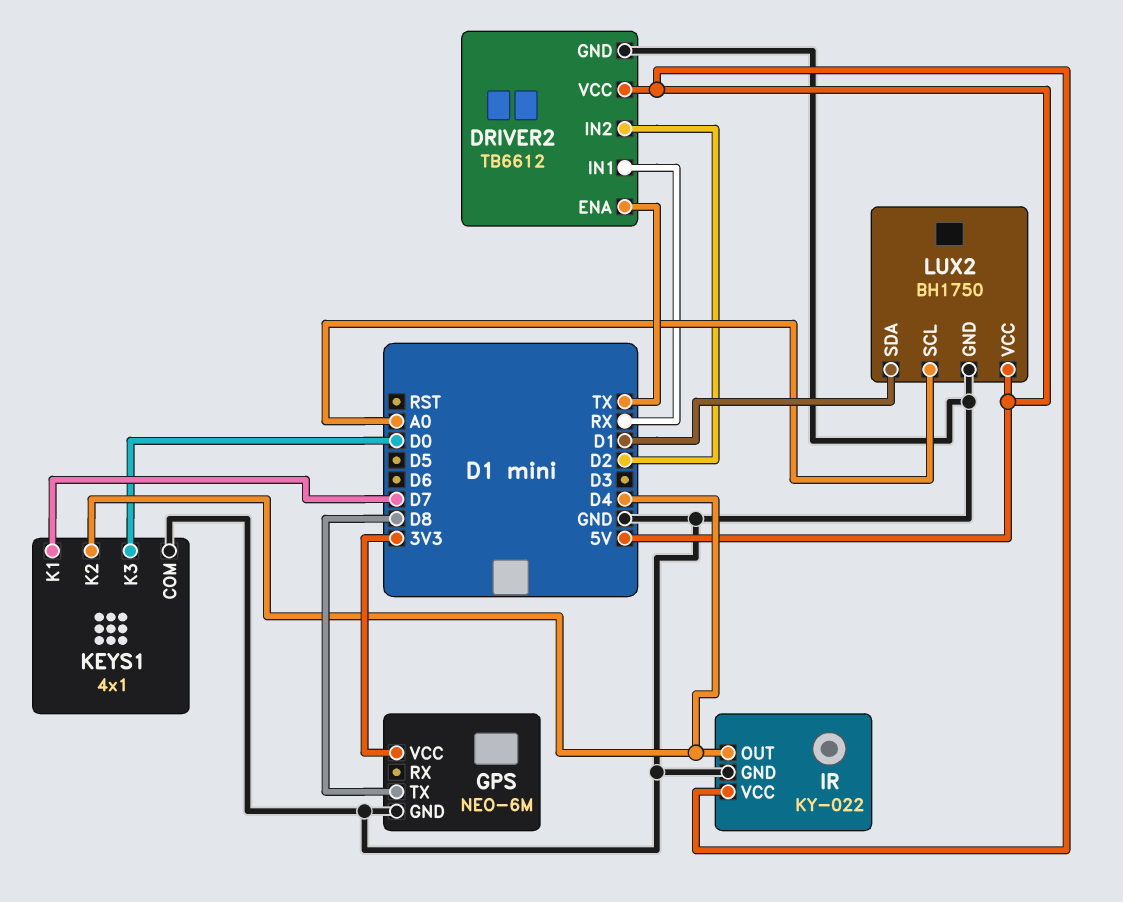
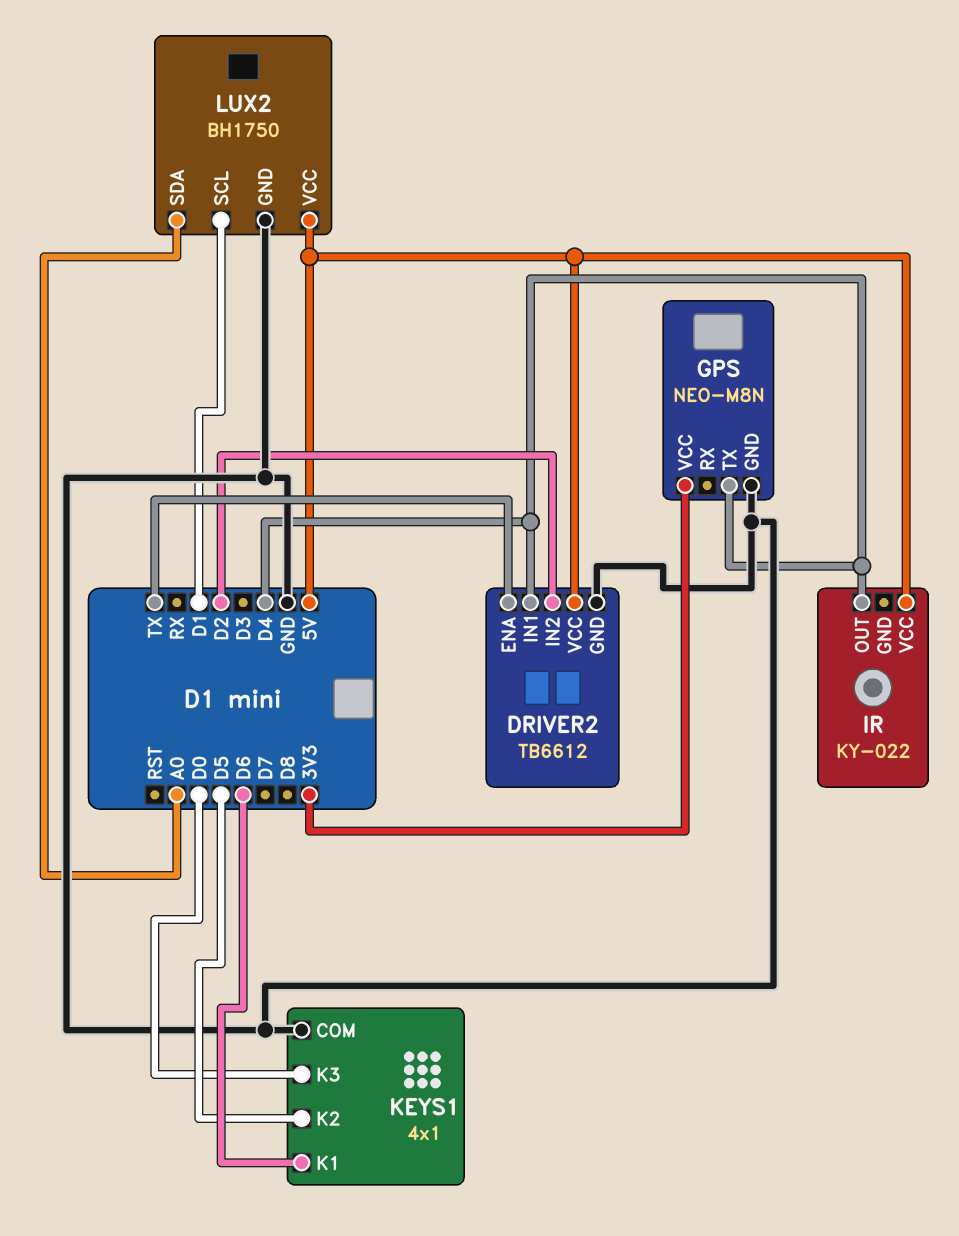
DRIVER2 pin IN1: RX -> D4
GPS: NEO-6M -> NEO-M8N
GPS pin TX: D8 -> D4
IR pin GND: GND -> none
KEYS1 pin K1: D7 -> D6
KEYS1 pin K2: D4 -> D5
LUX2 pin SCL: A0 -> D1
LUX2 pin SDA: D1 -> A0

